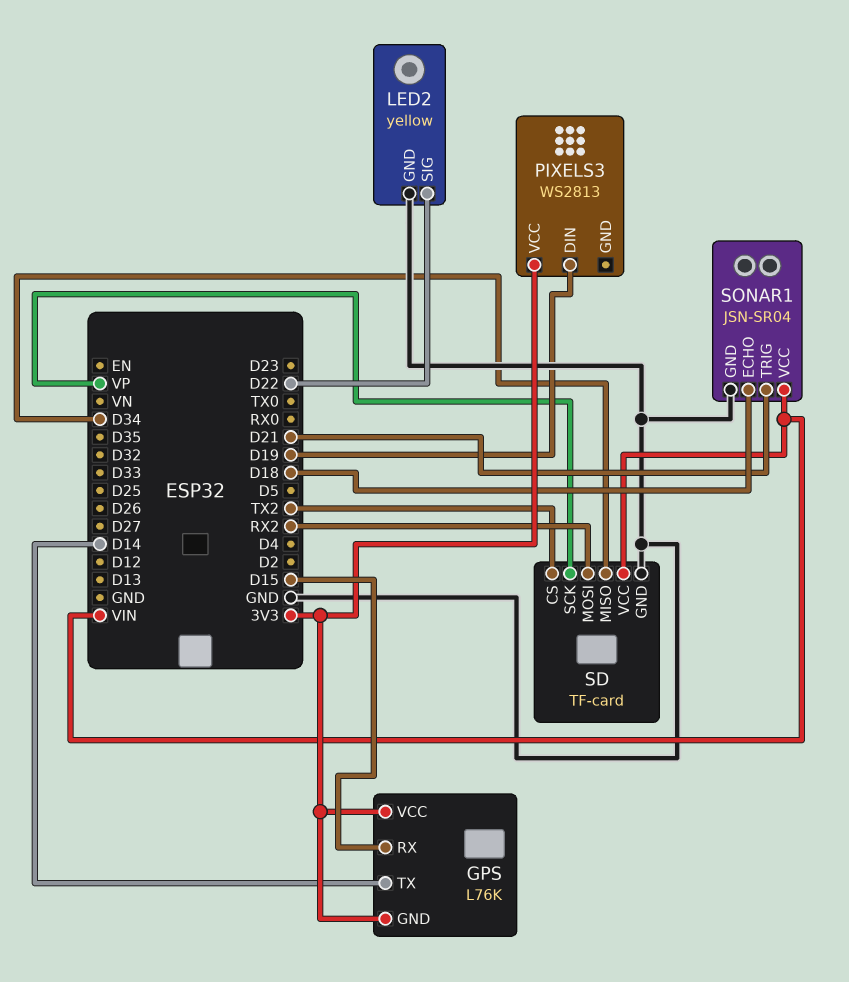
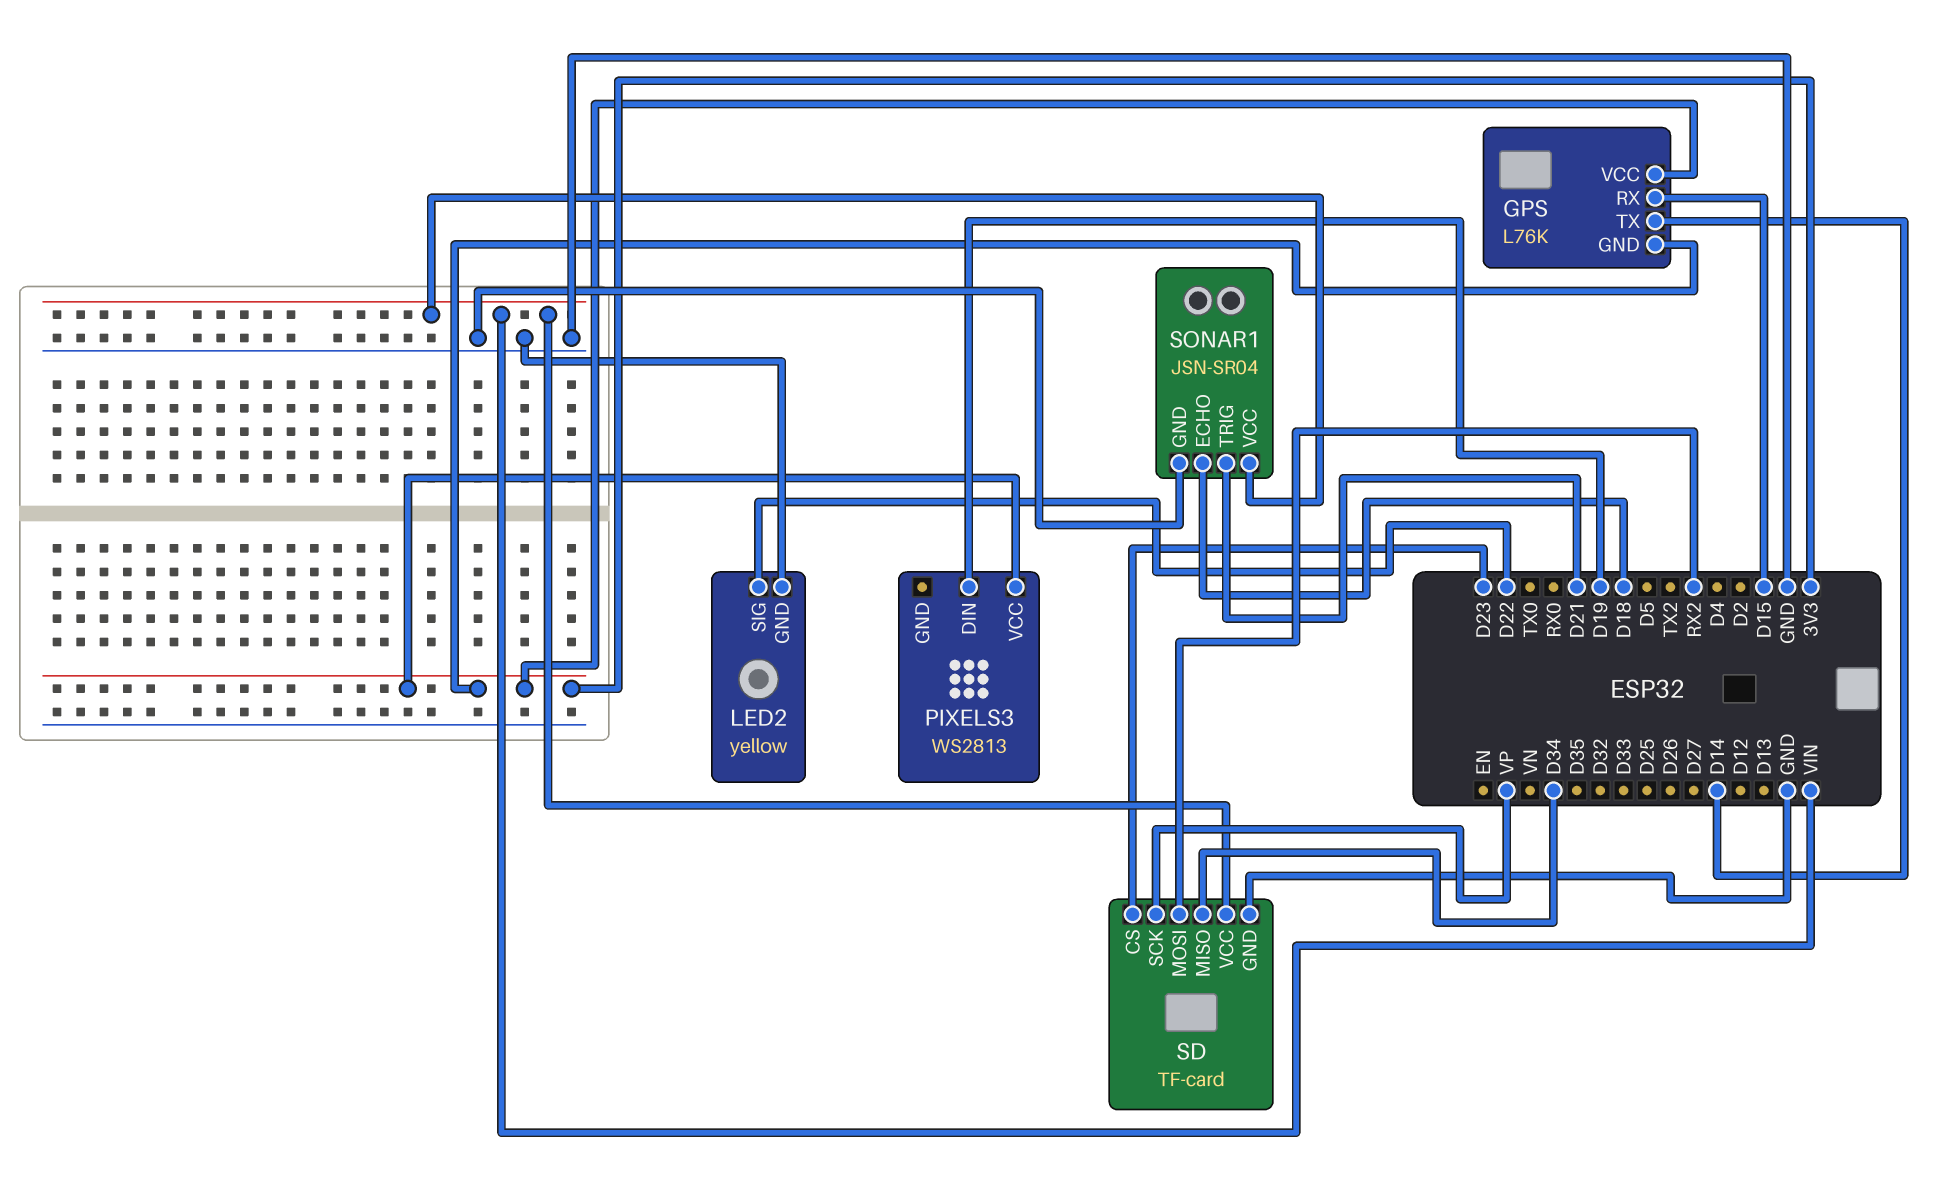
SD pin CS: TX2 -> D23

